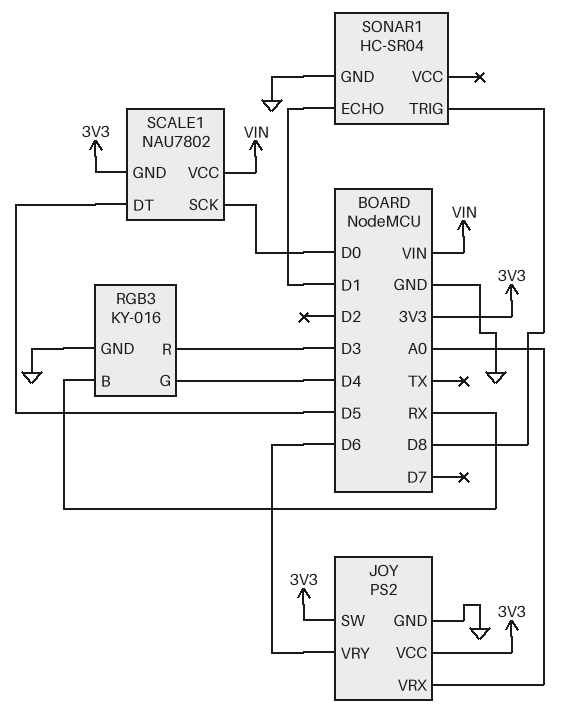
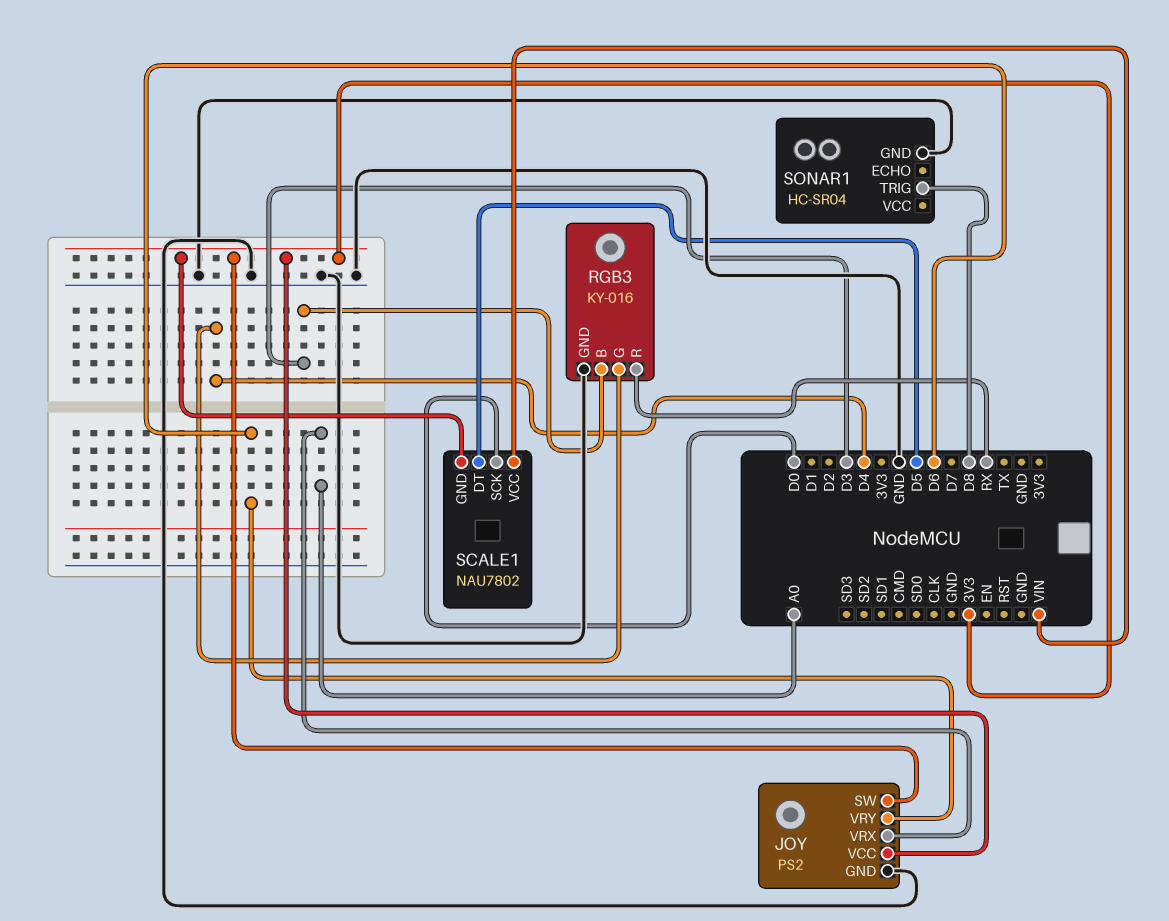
RGB3 pin B: RX -> D3
RGB3 pin R: D3 -> RX
SONAR1 pin ECHO: D1 -> none

